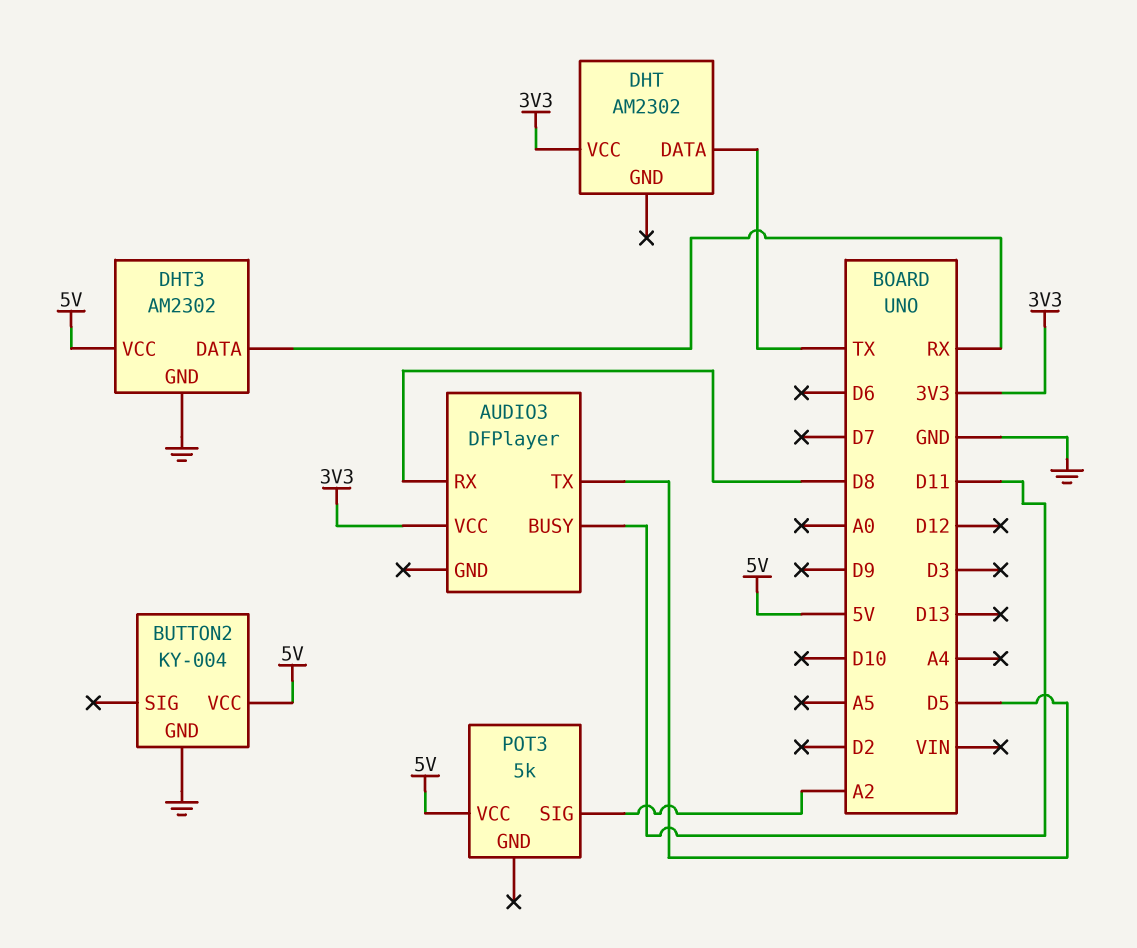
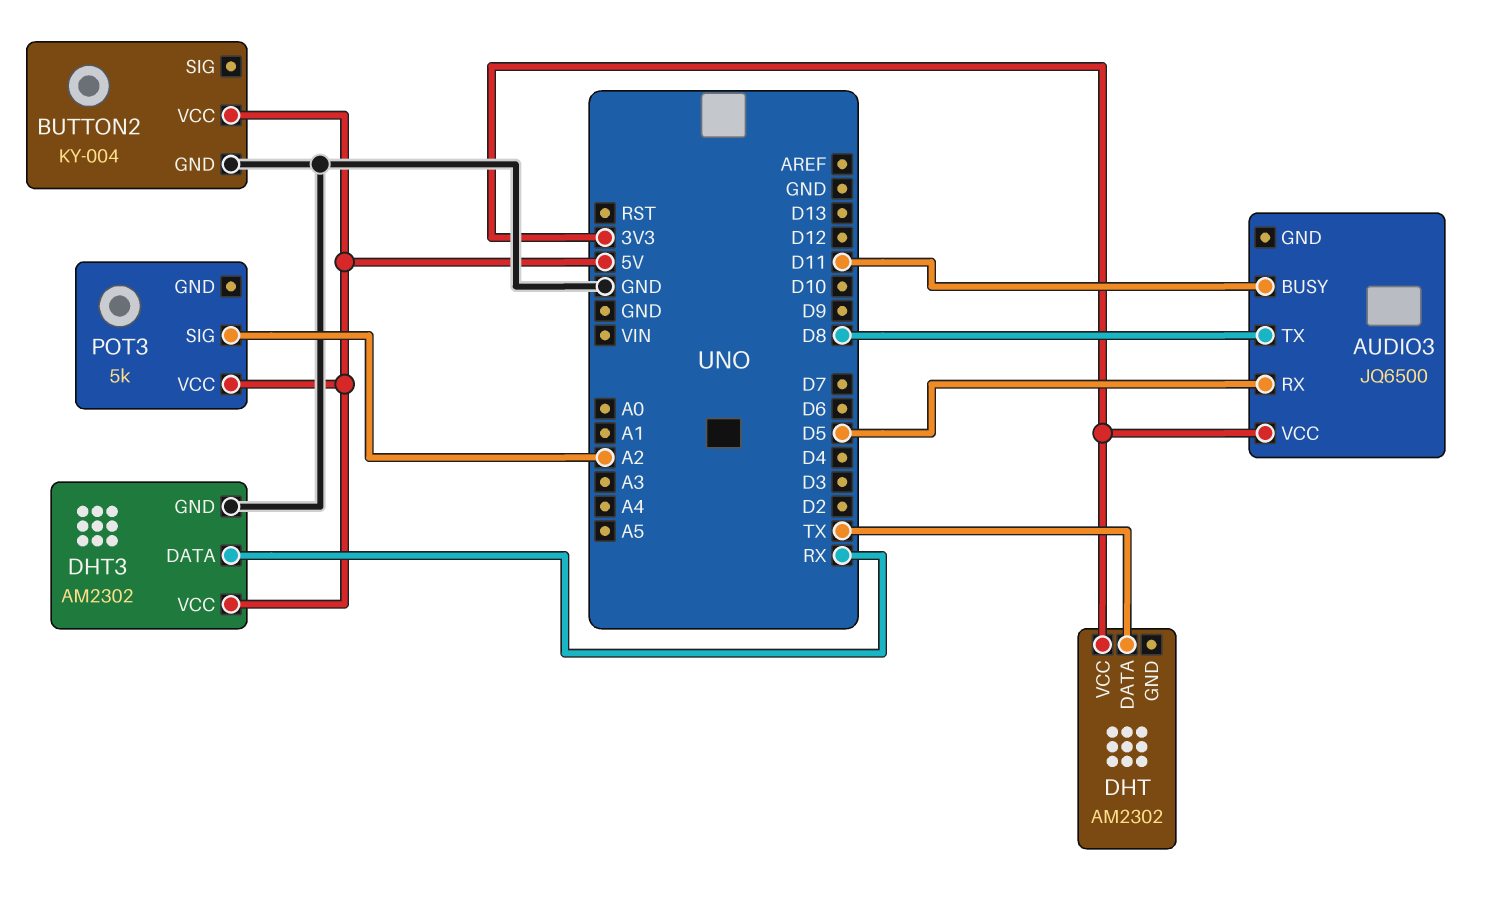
AUDIO3: DFPlayer -> JQ6500
AUDIO3 pin RX: D8 -> D5
AUDIO3 pin TX: D5 -> D8

